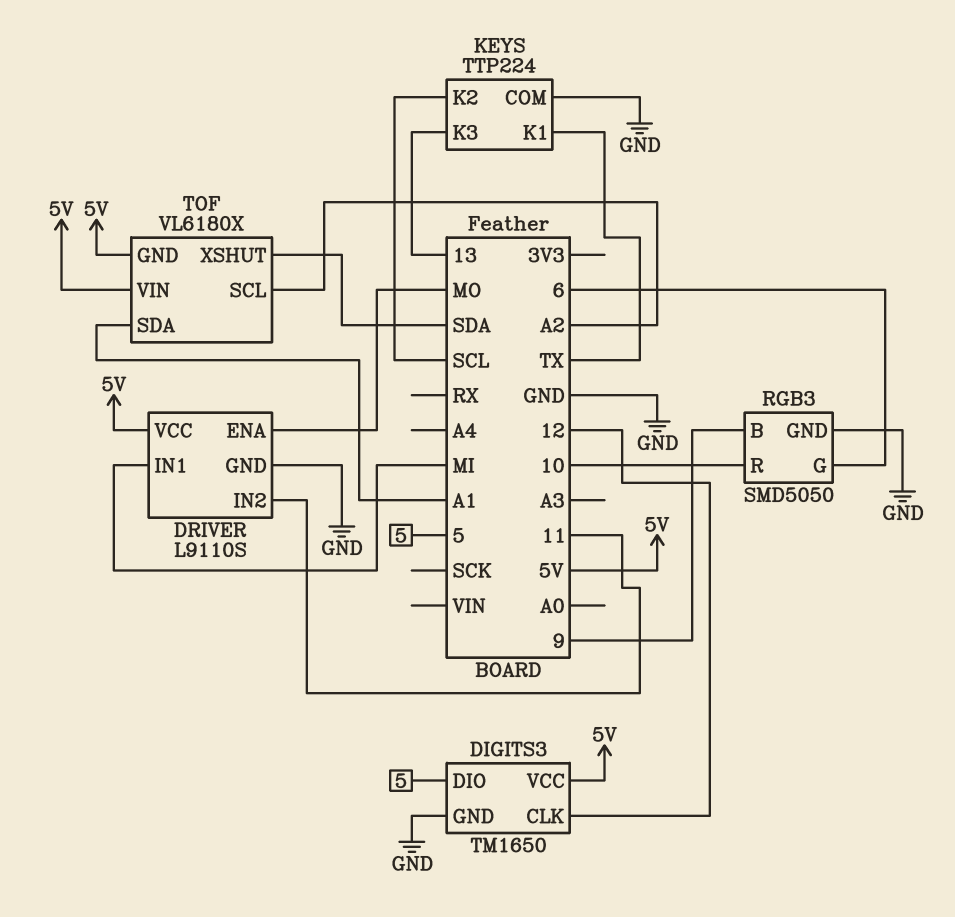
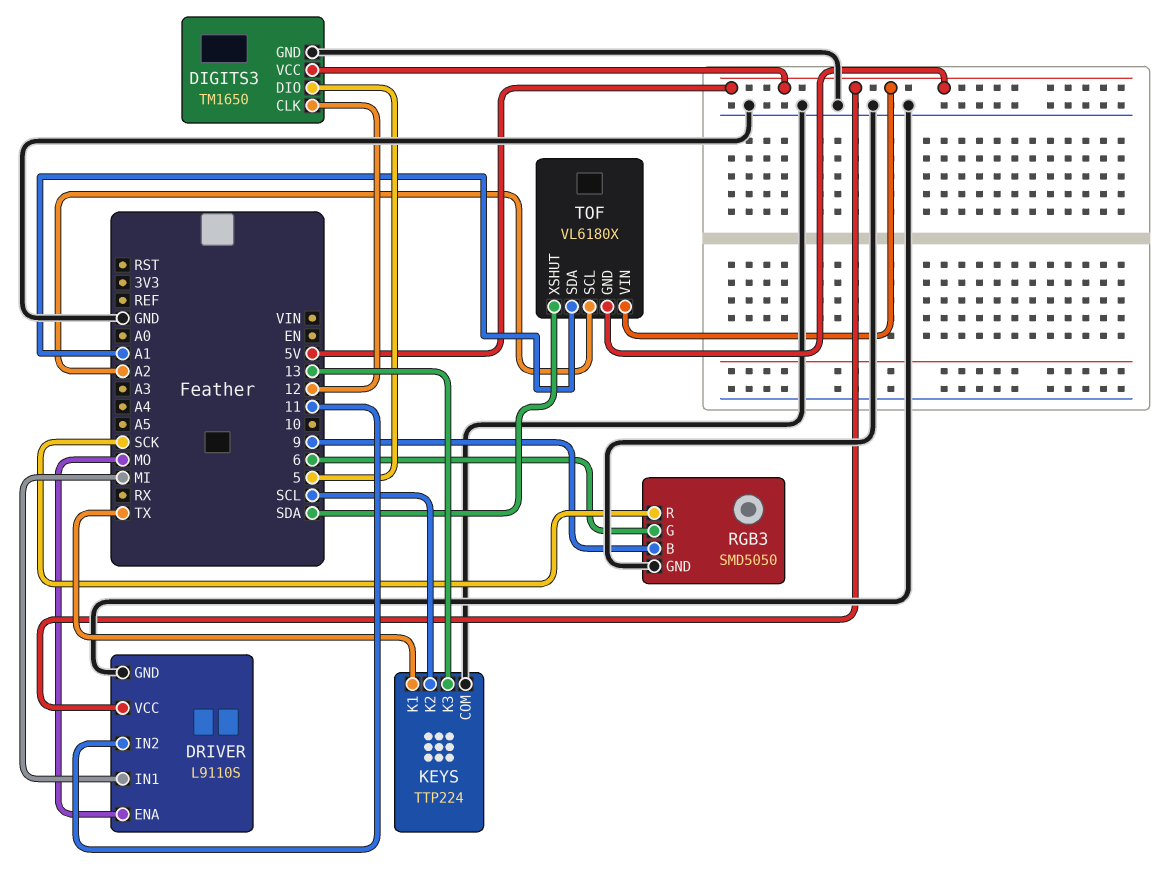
RGB3 pin R: 10 -> SCK

